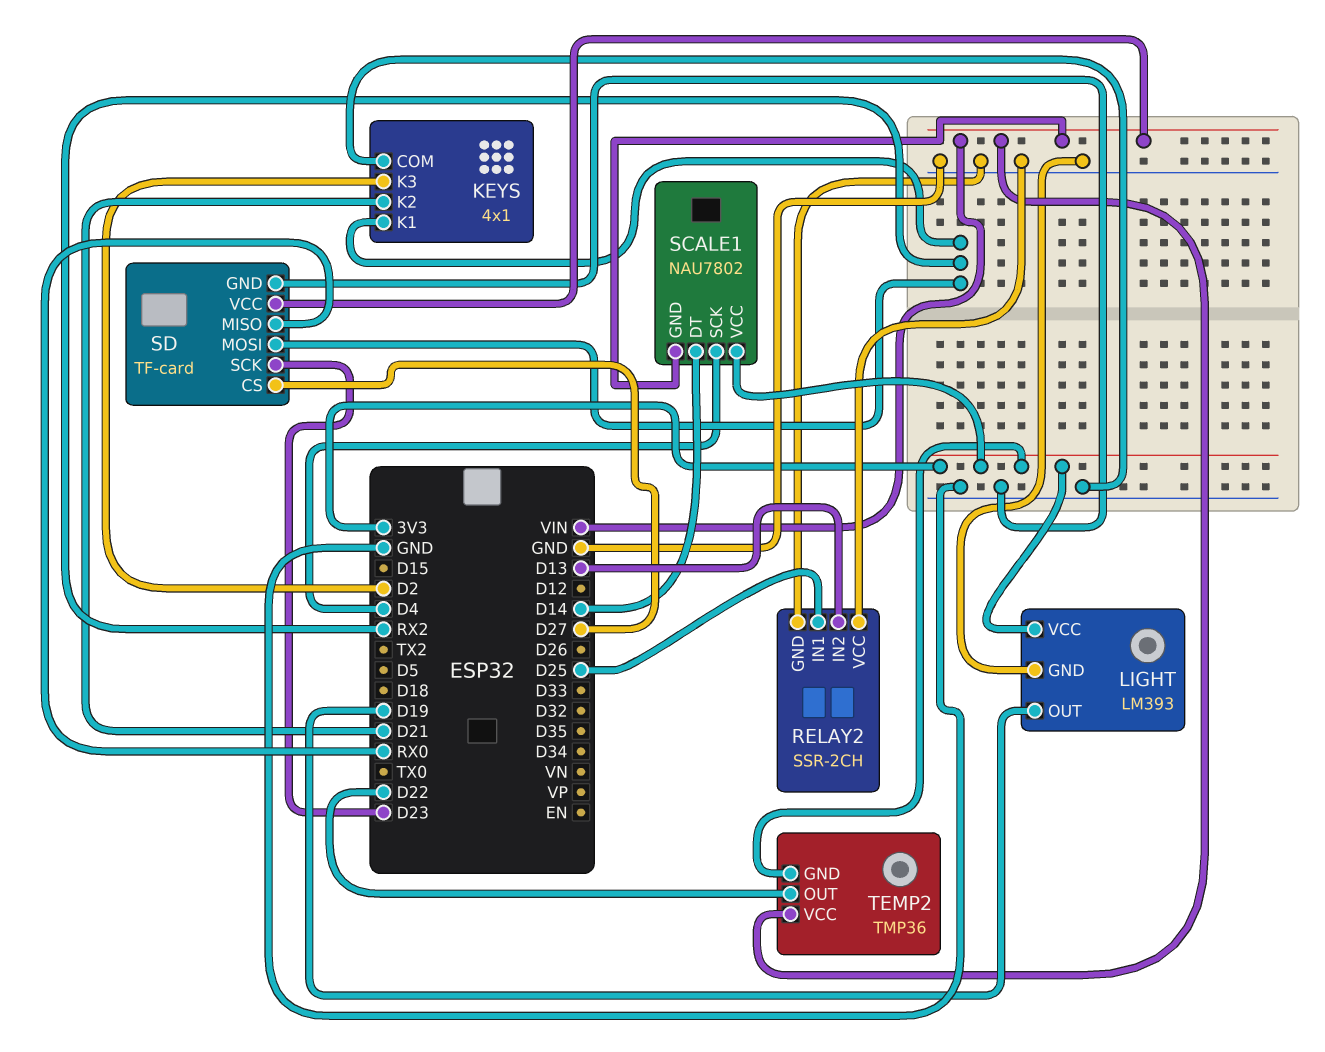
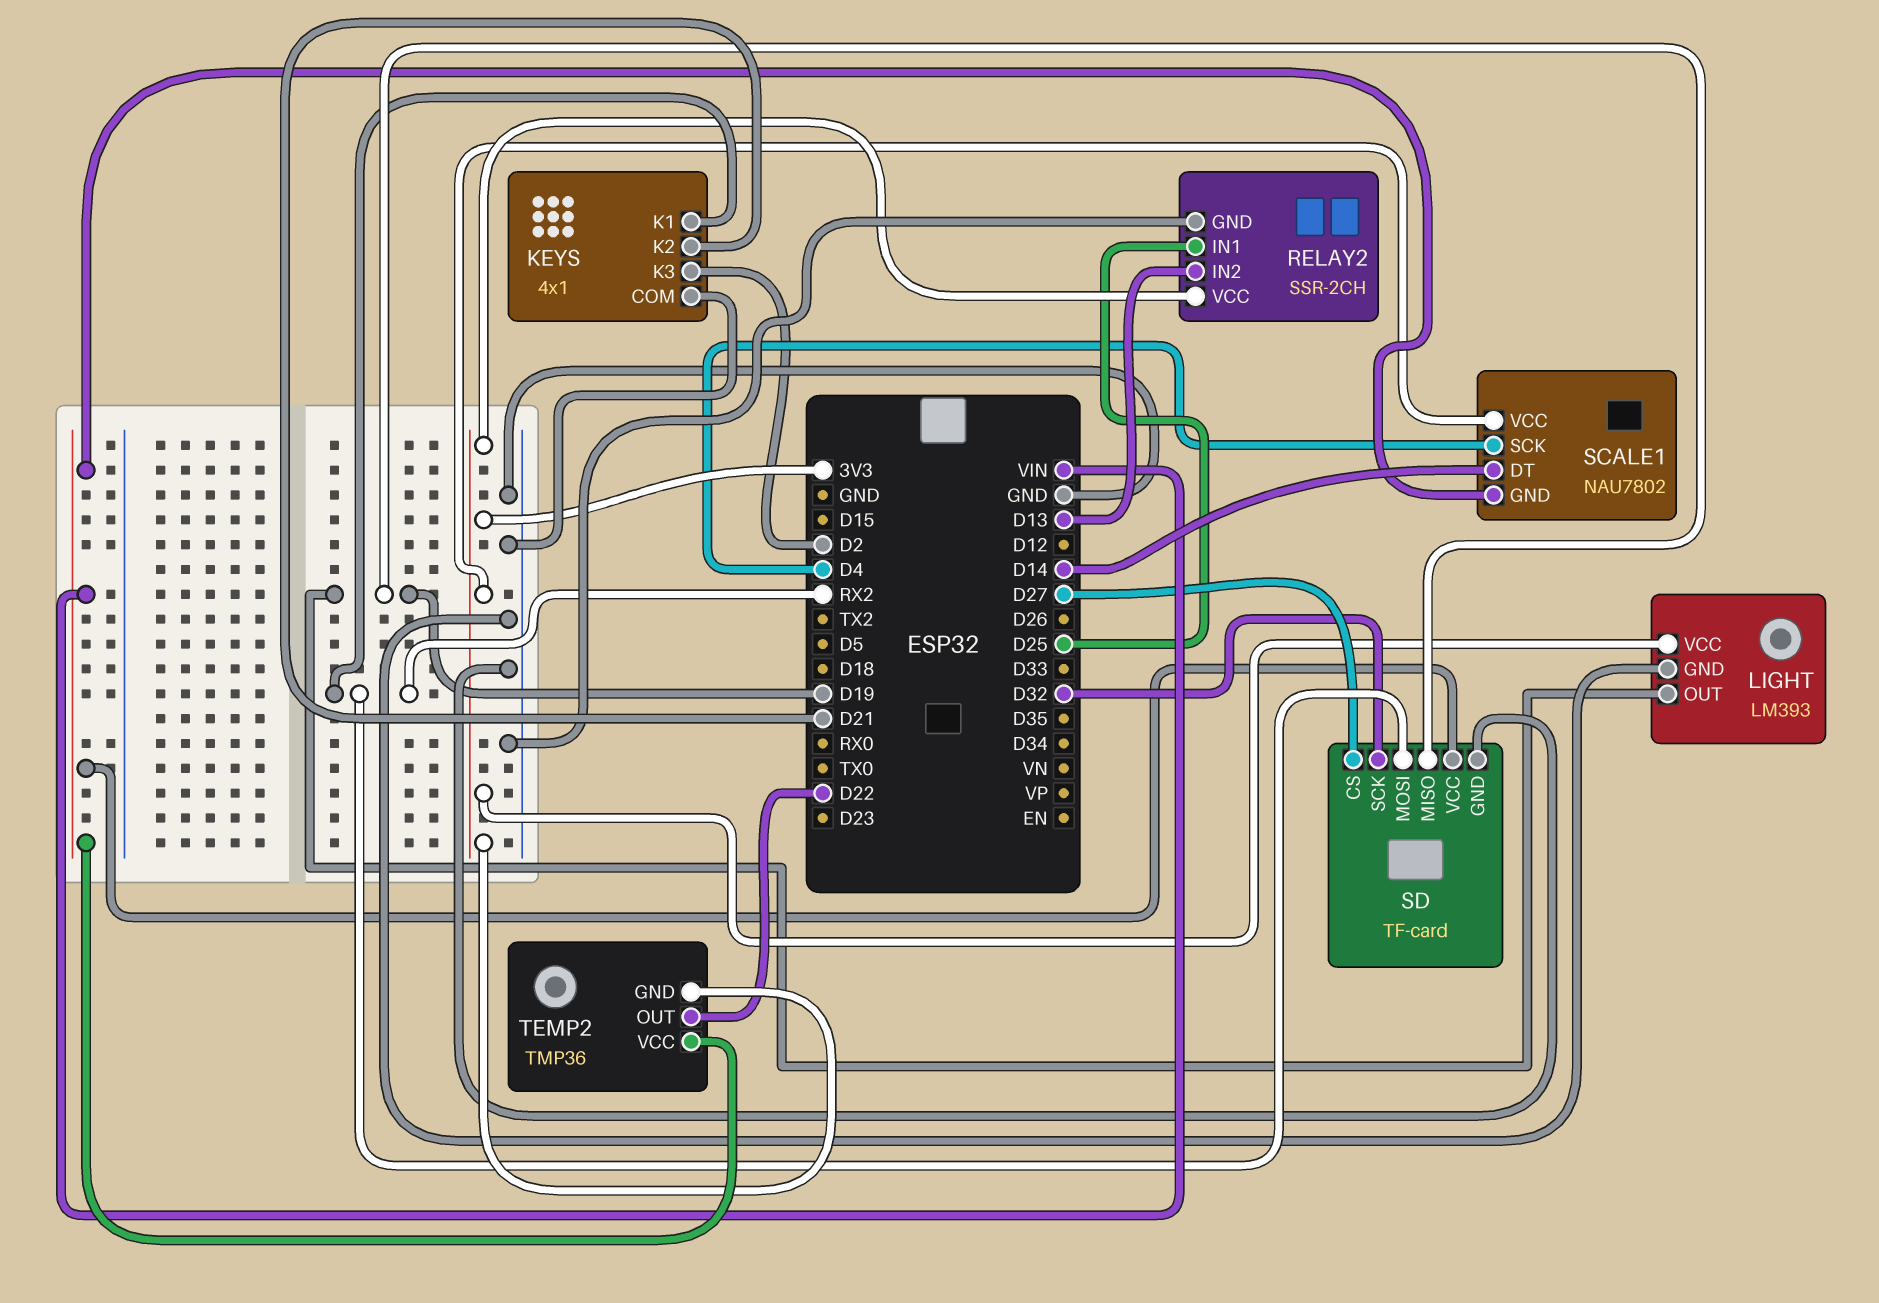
RELAY2 pin VCC: GND -> 3V3
SD pin MISO: RX0 -> D19
SD pin SCK: D23 -> D32

